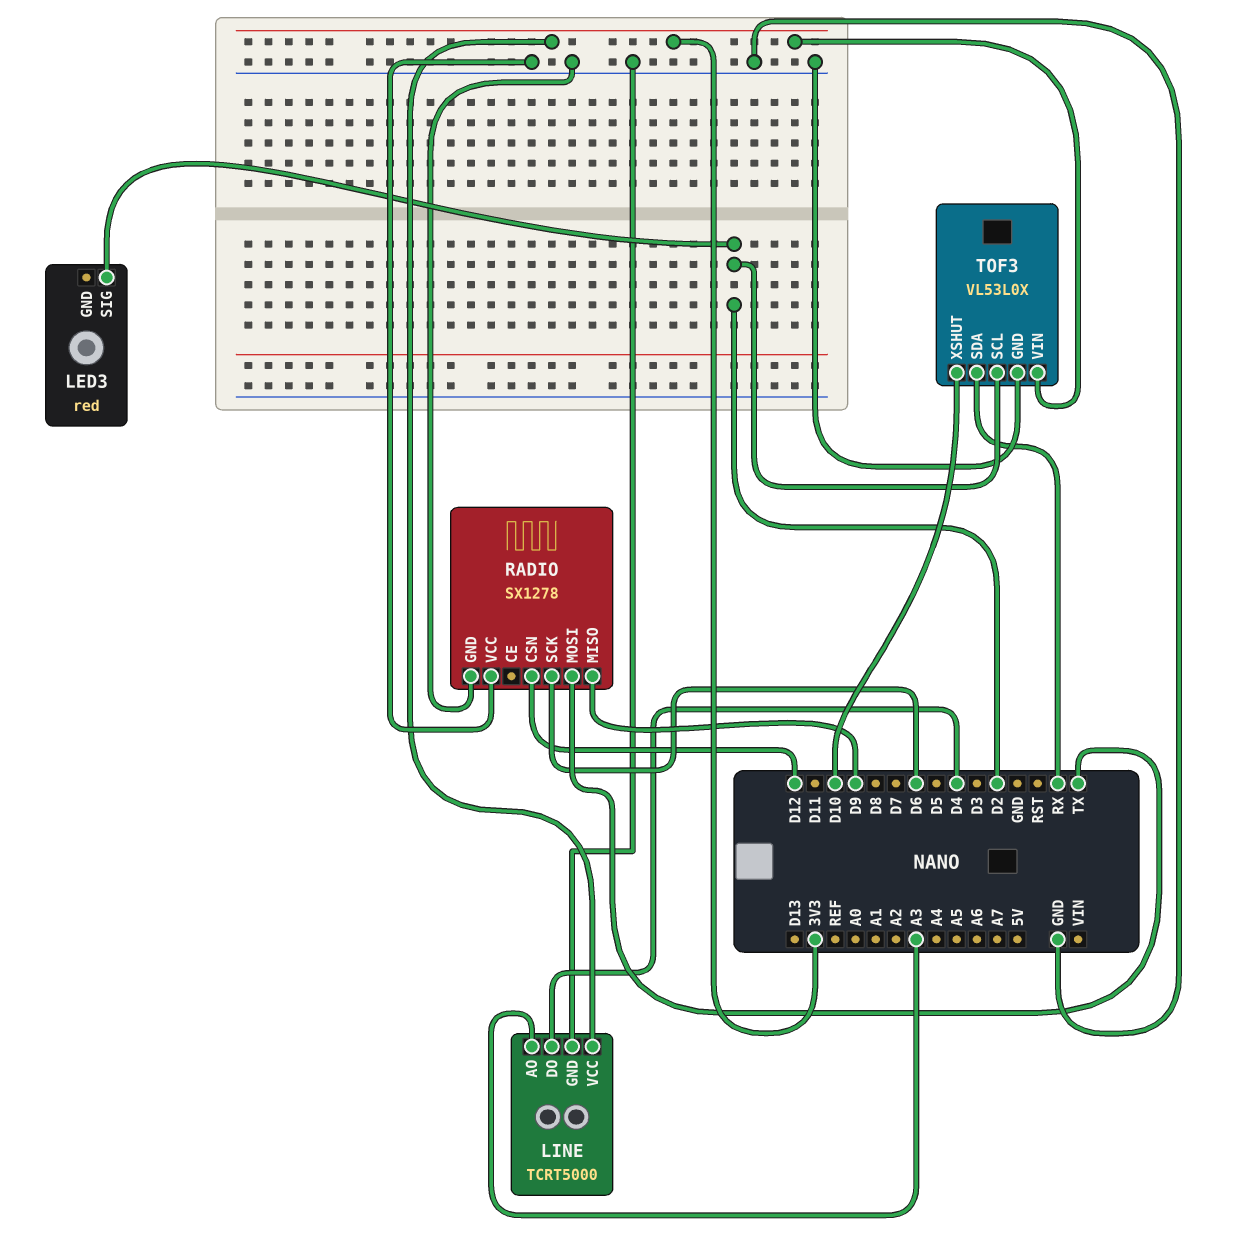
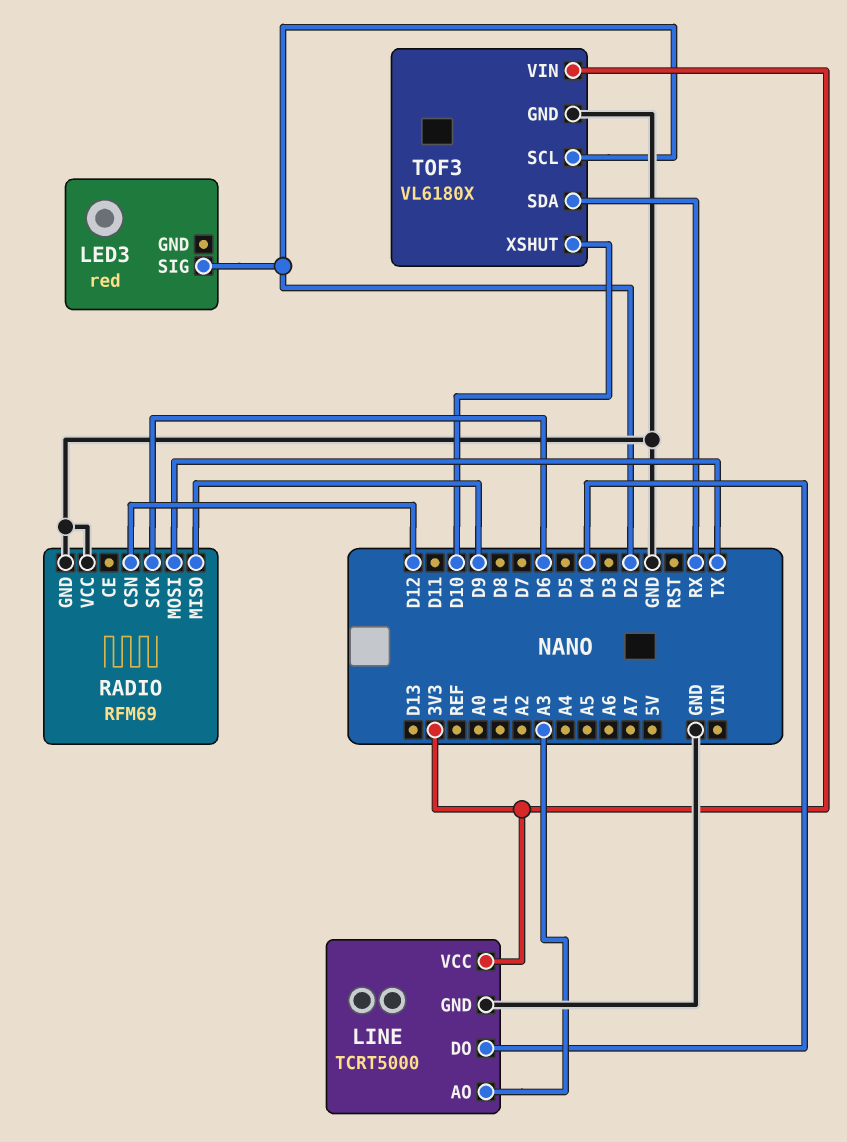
RADIO: SX1278 -> RFM69
TOF3: VL53L0X -> VL6180X

